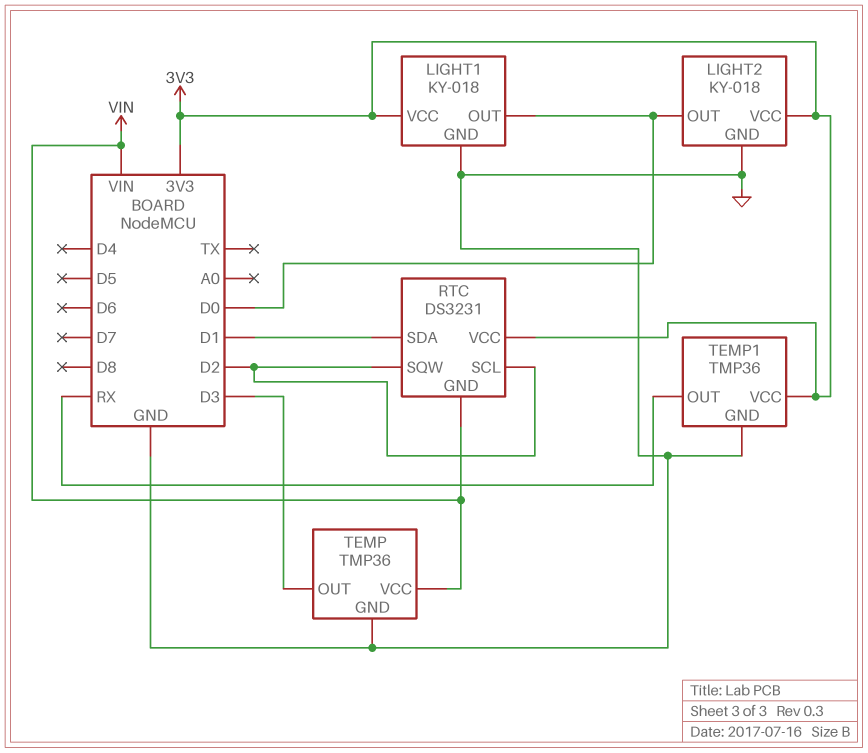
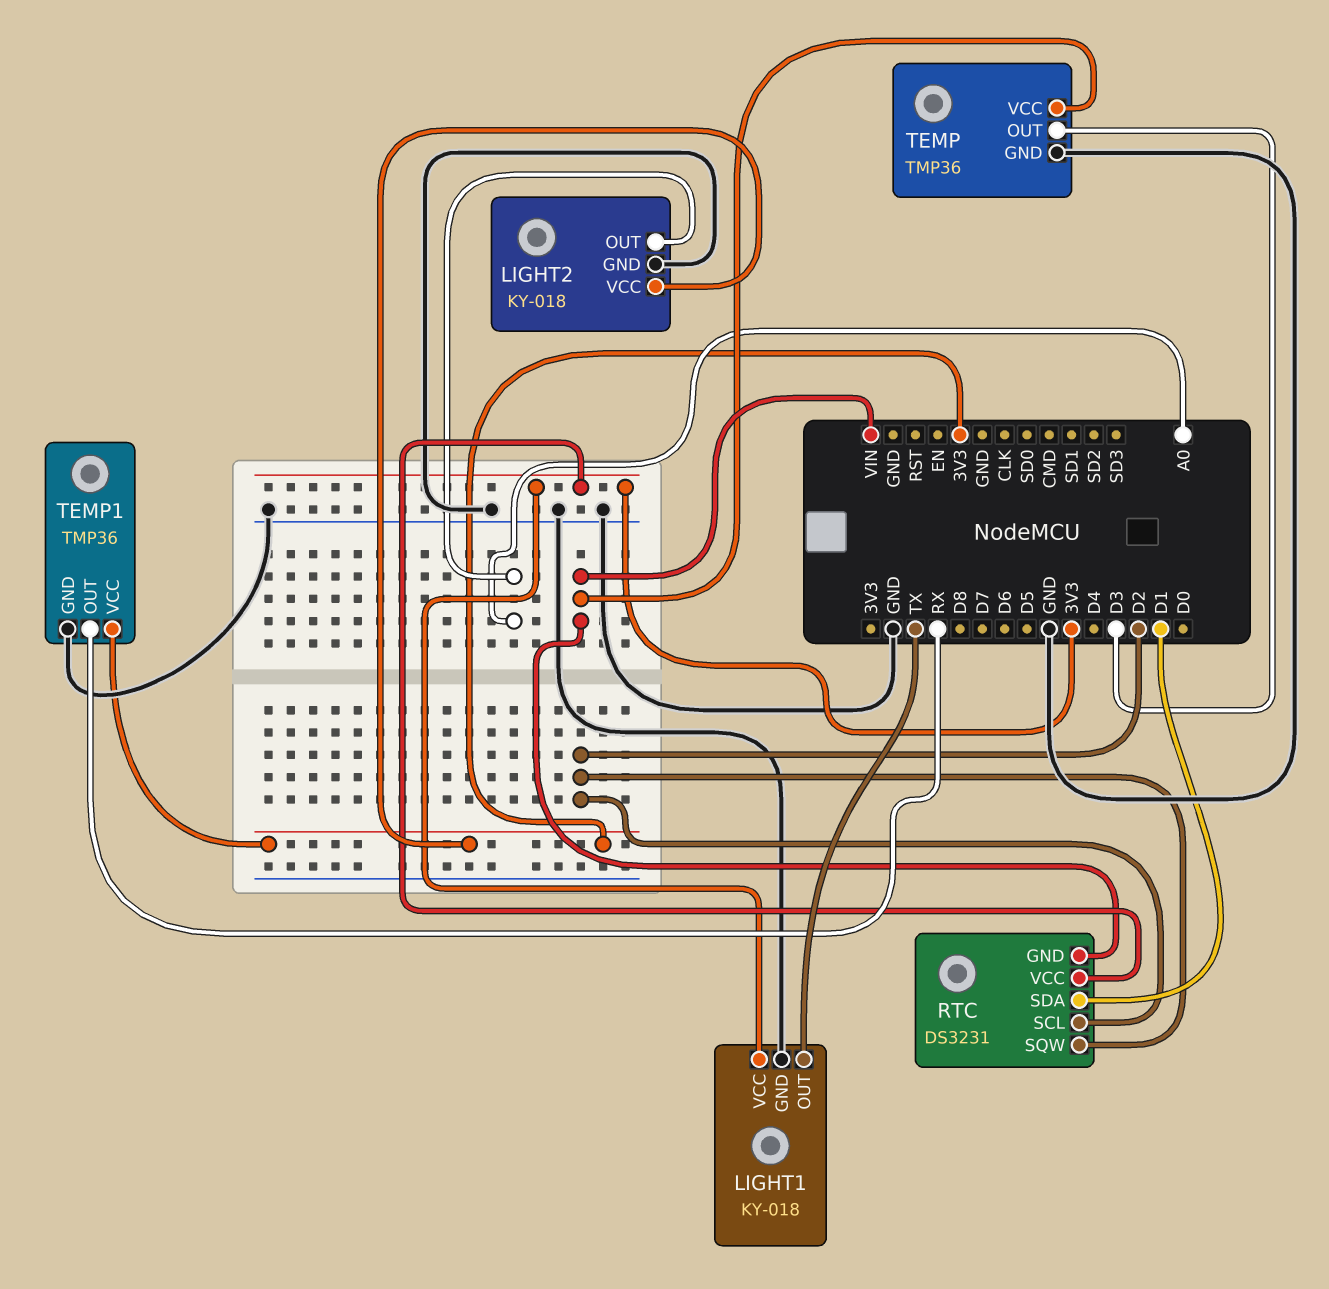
LIGHT1 pin OUT: D0 -> TX
LIGHT2 pin OUT: D0 -> A0

